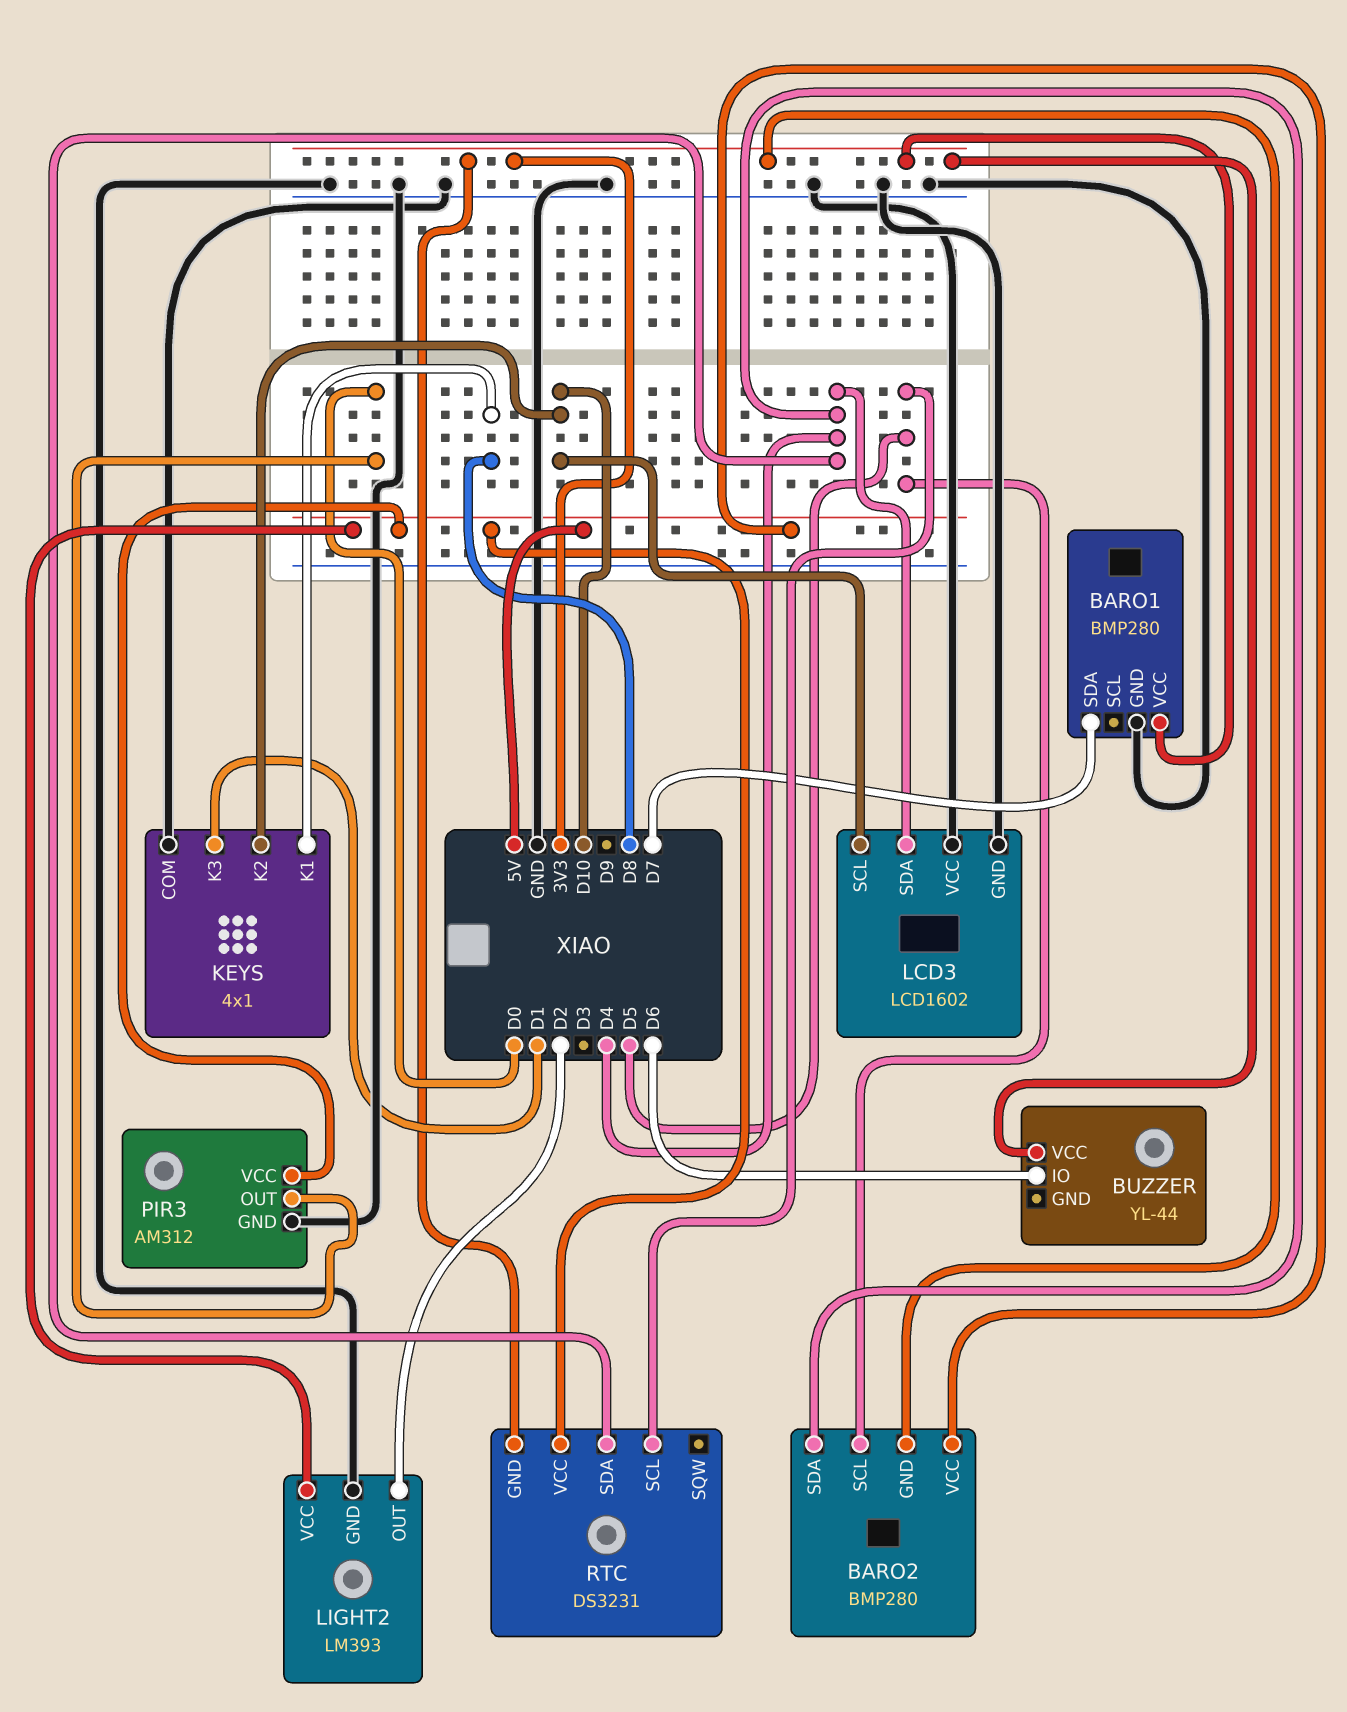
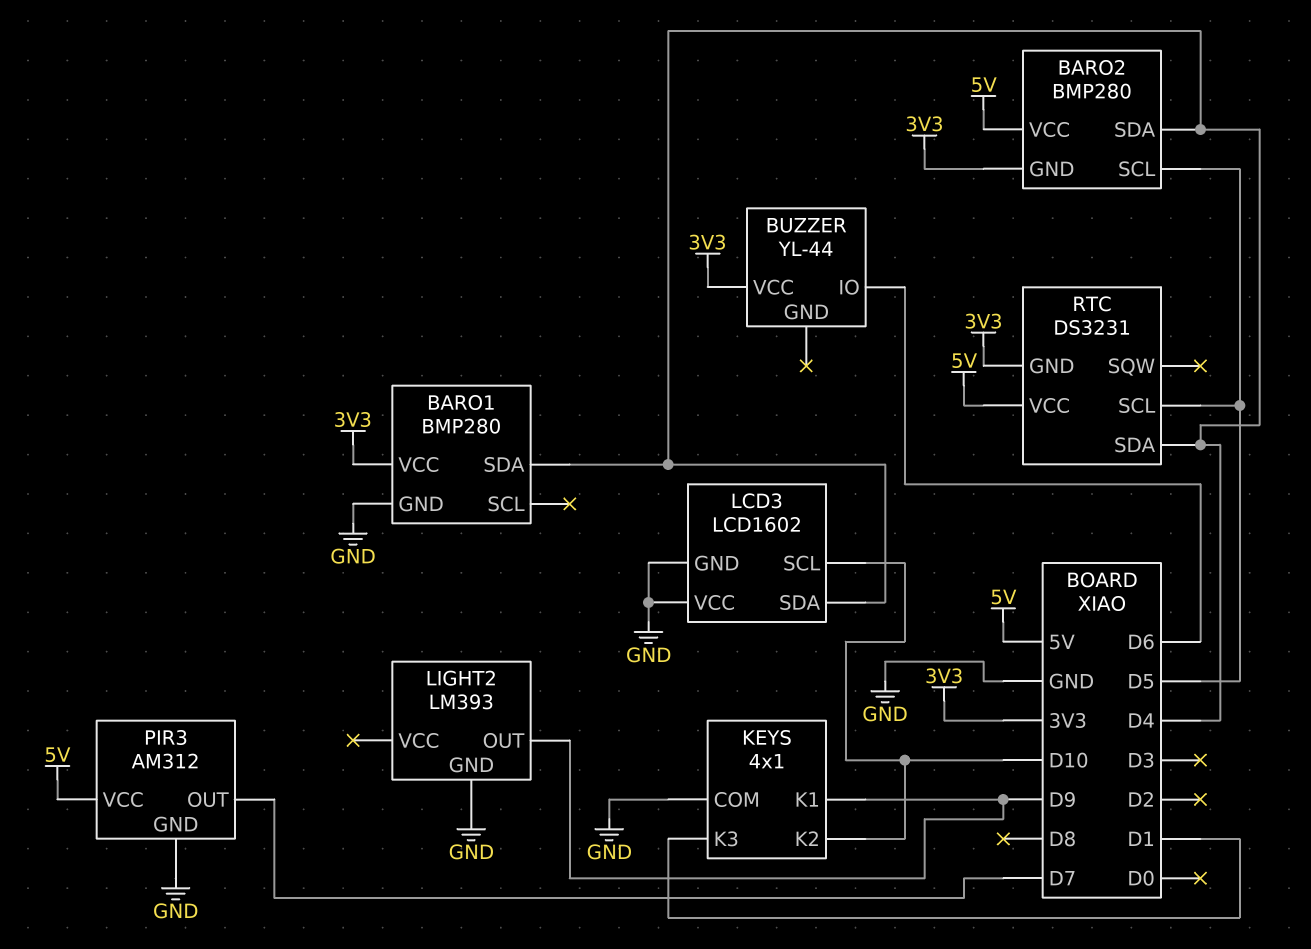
BARO1 pin SDA: D7 -> D4
KEYS pin K1: D8 -> D9
LIGHT2 pin OUT: D2 -> D9
LIGHT2 pin VCC: 5V -> none
PIR3 pin OUT: D0 -> D7

